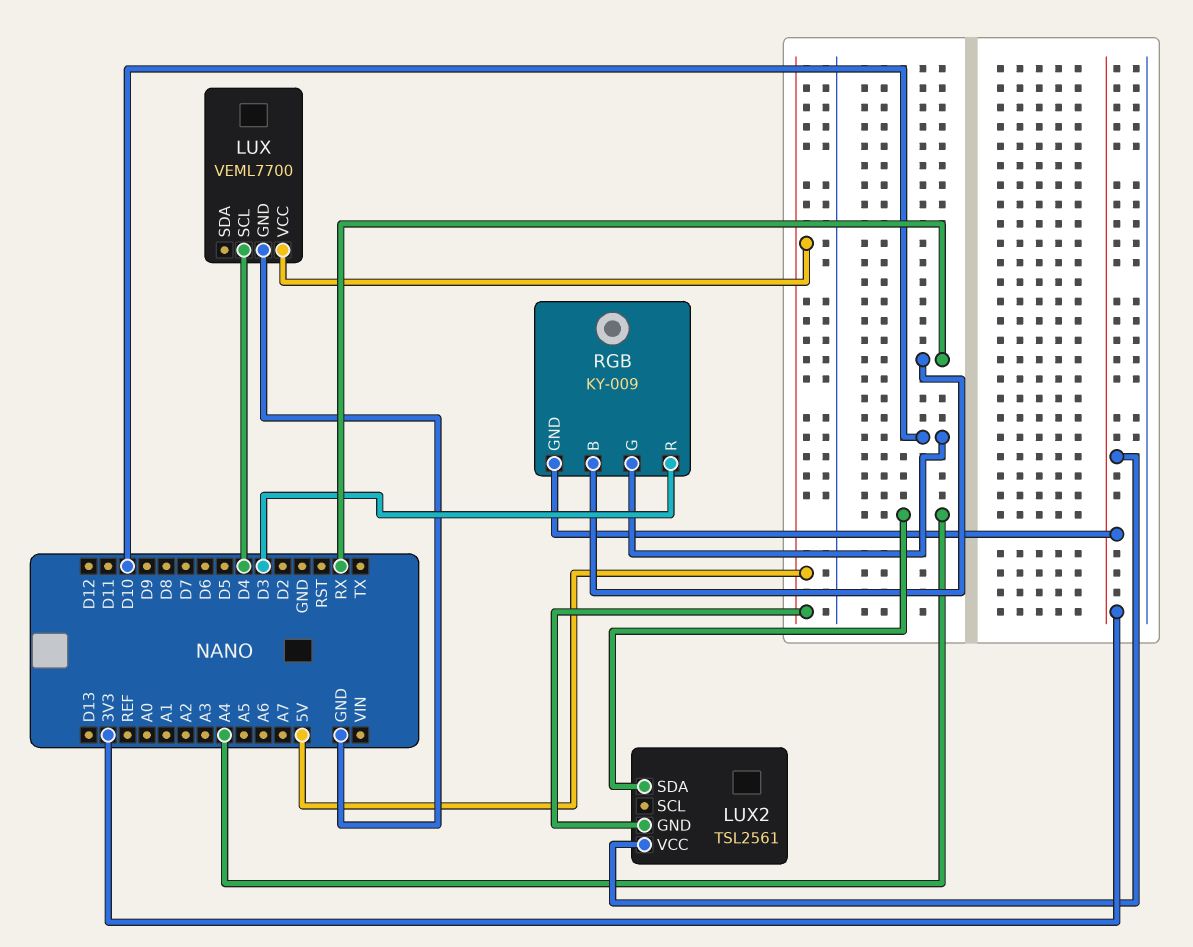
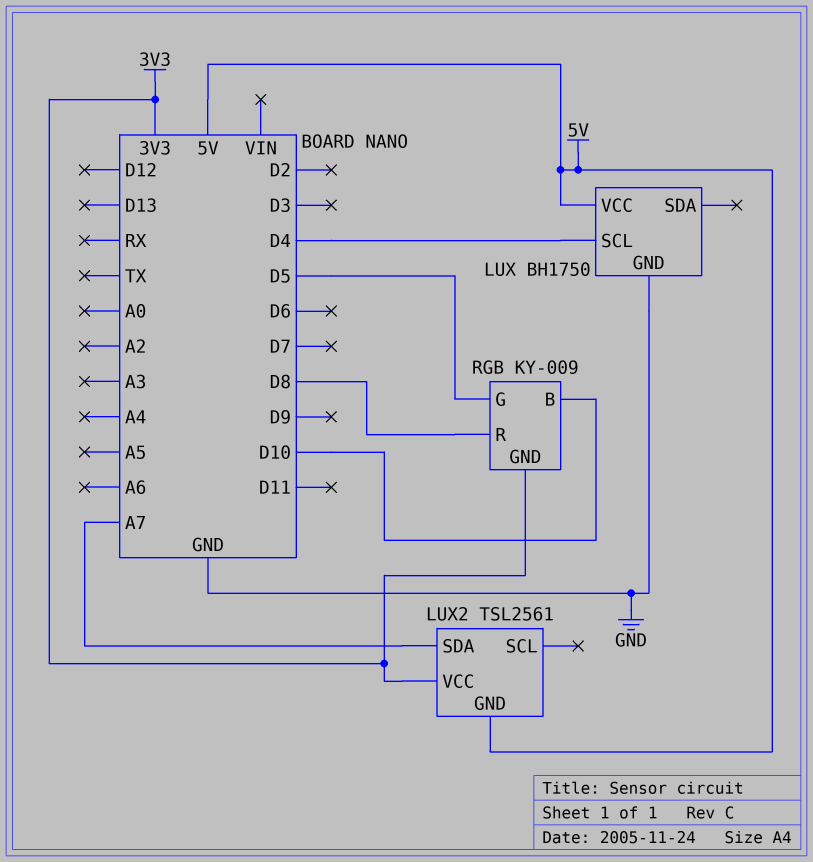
LUX: VEML7700 -> BH1750
LUX2 pin SDA: A4 -> A7
RGB pin B: RX -> D10
RGB pin G: D10 -> D5
RGB pin R: D3 -> D8

